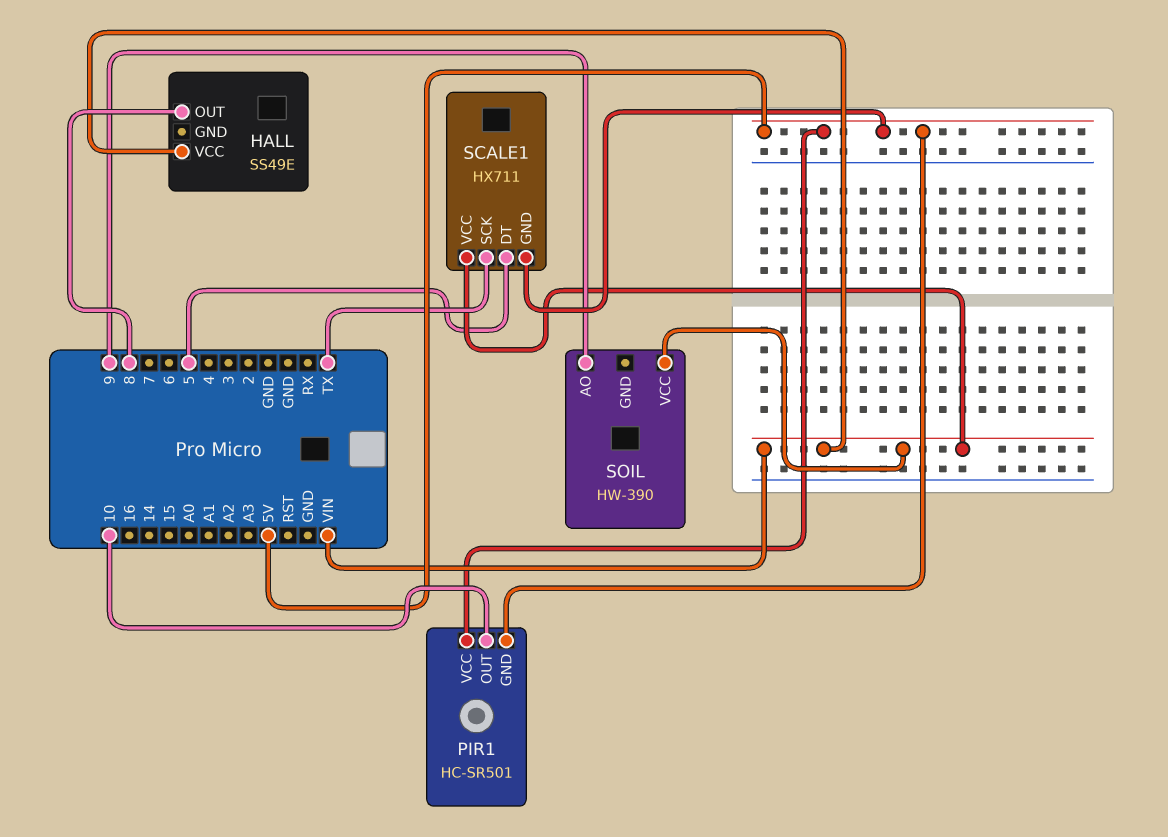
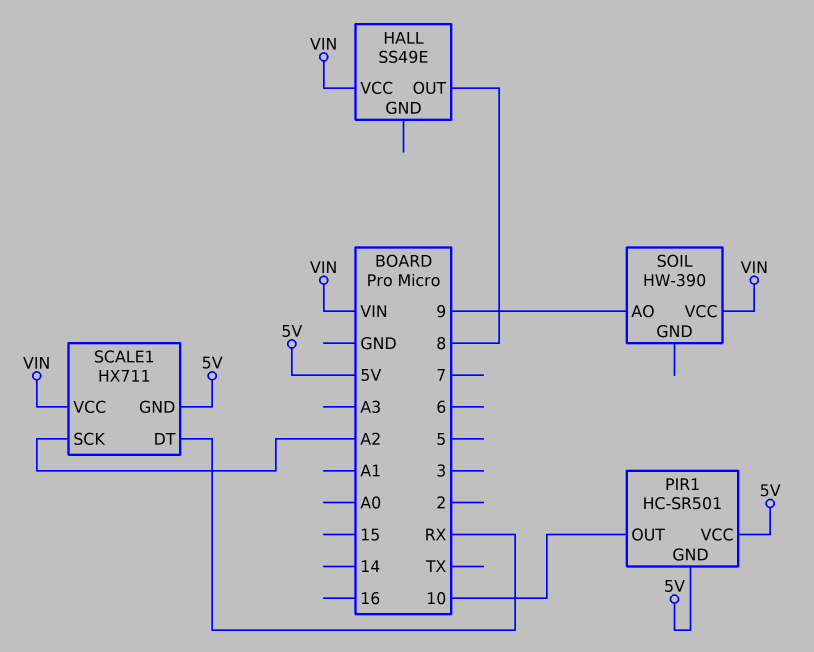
SCALE1 pin DT: 5 -> RX
SCALE1 pin SCK: TX -> A2

